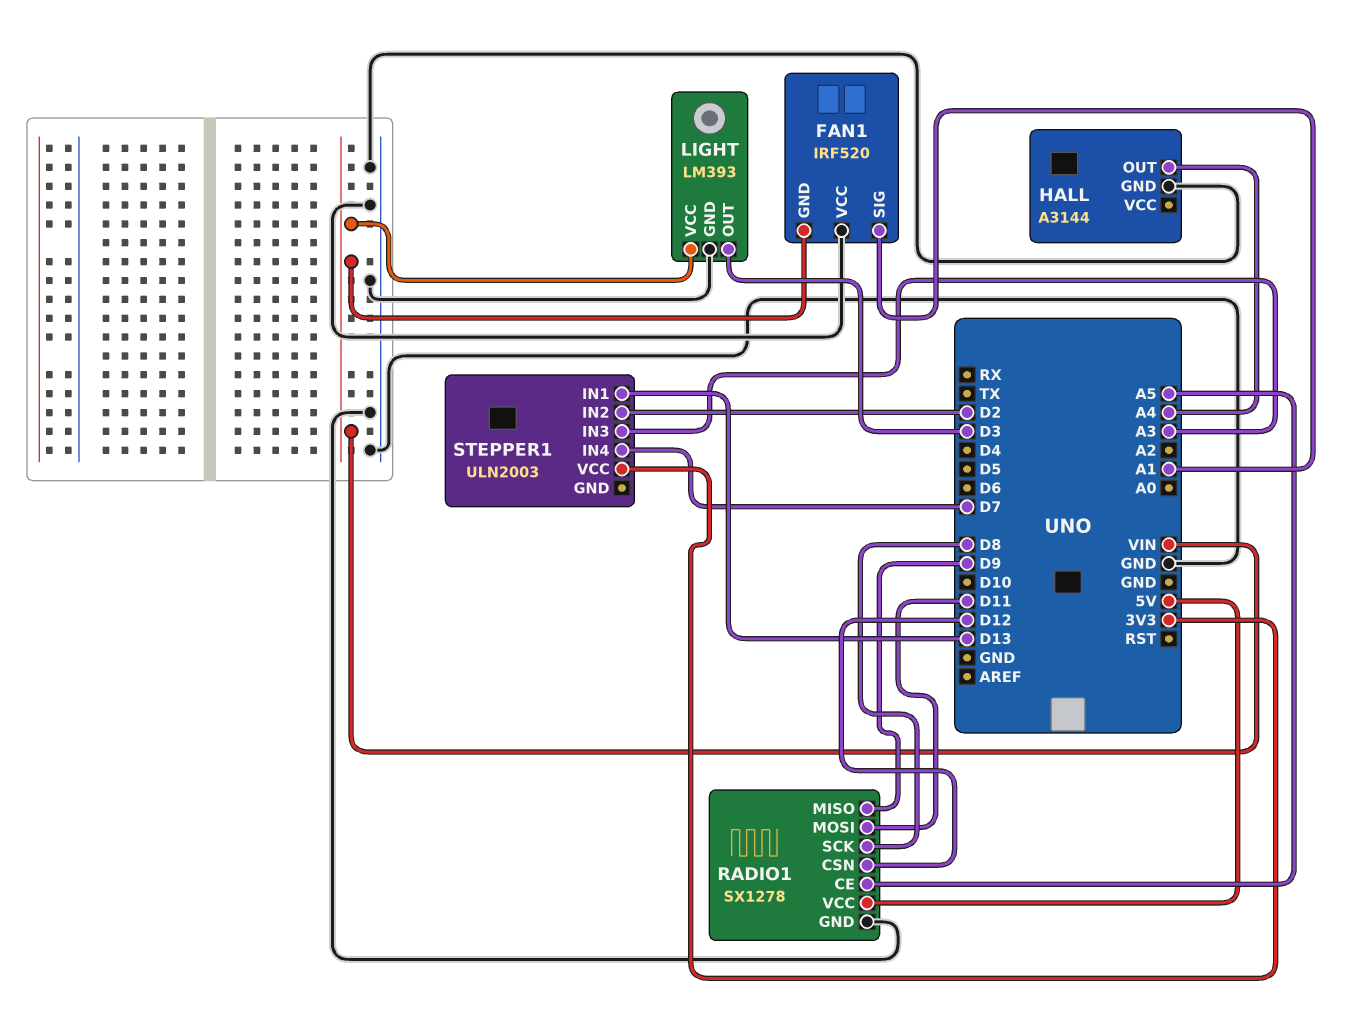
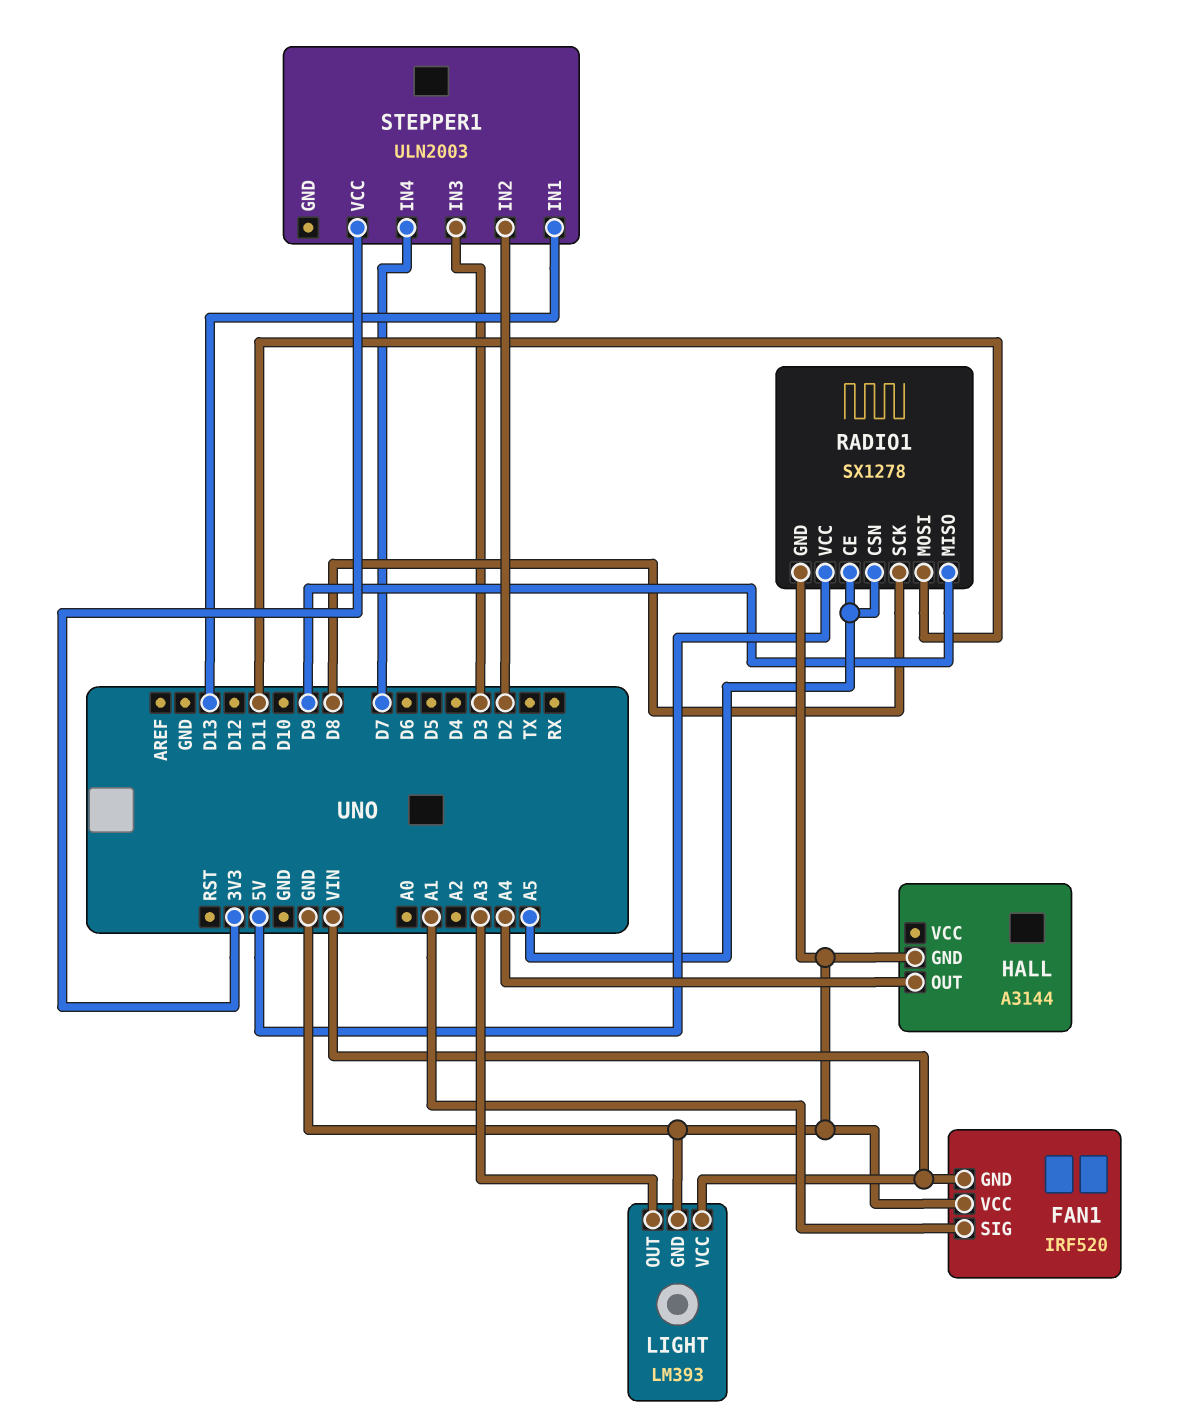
LIGHT pin OUT: D3 -> A3
RADIO1 pin CSN: D12 -> A5
STEPPER1 pin IN3: A3 -> D3

